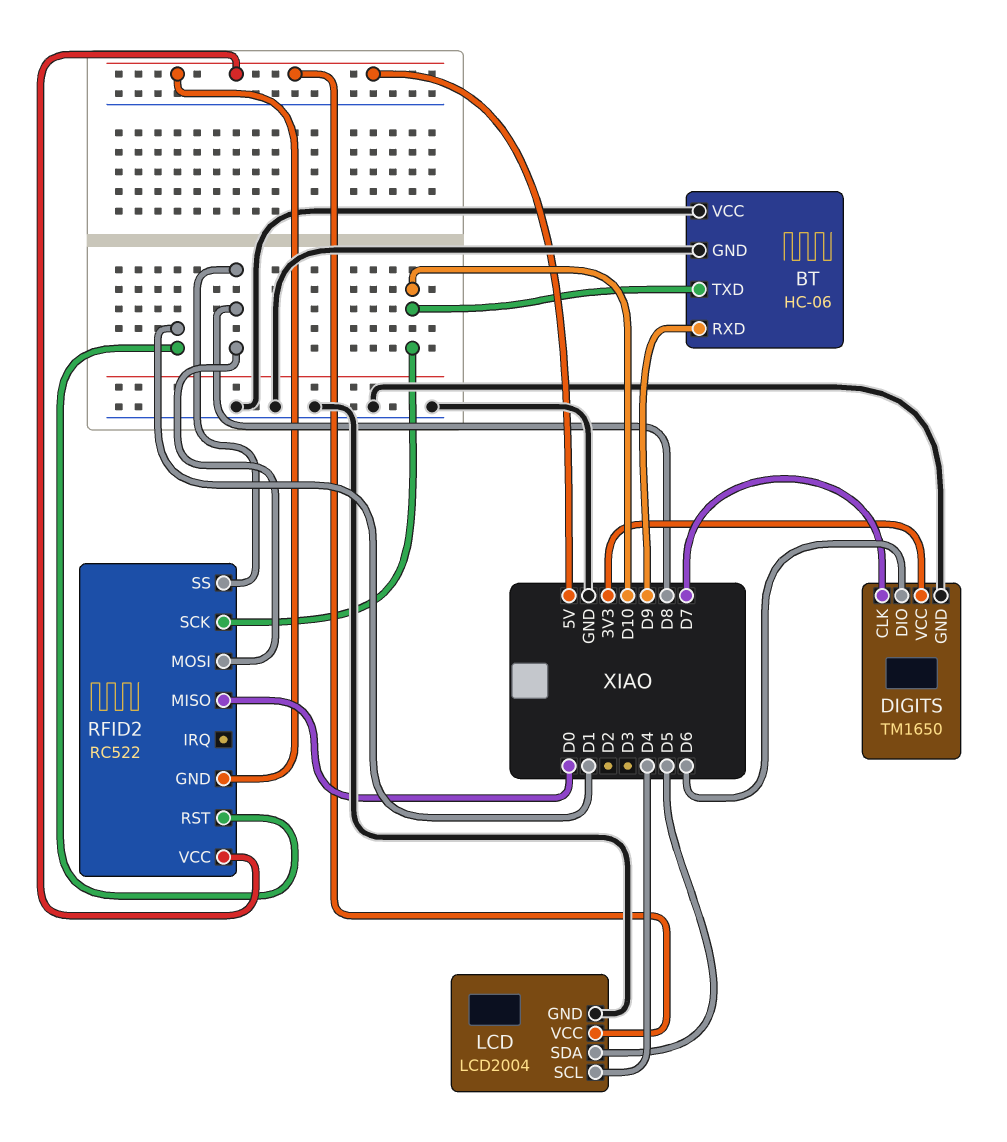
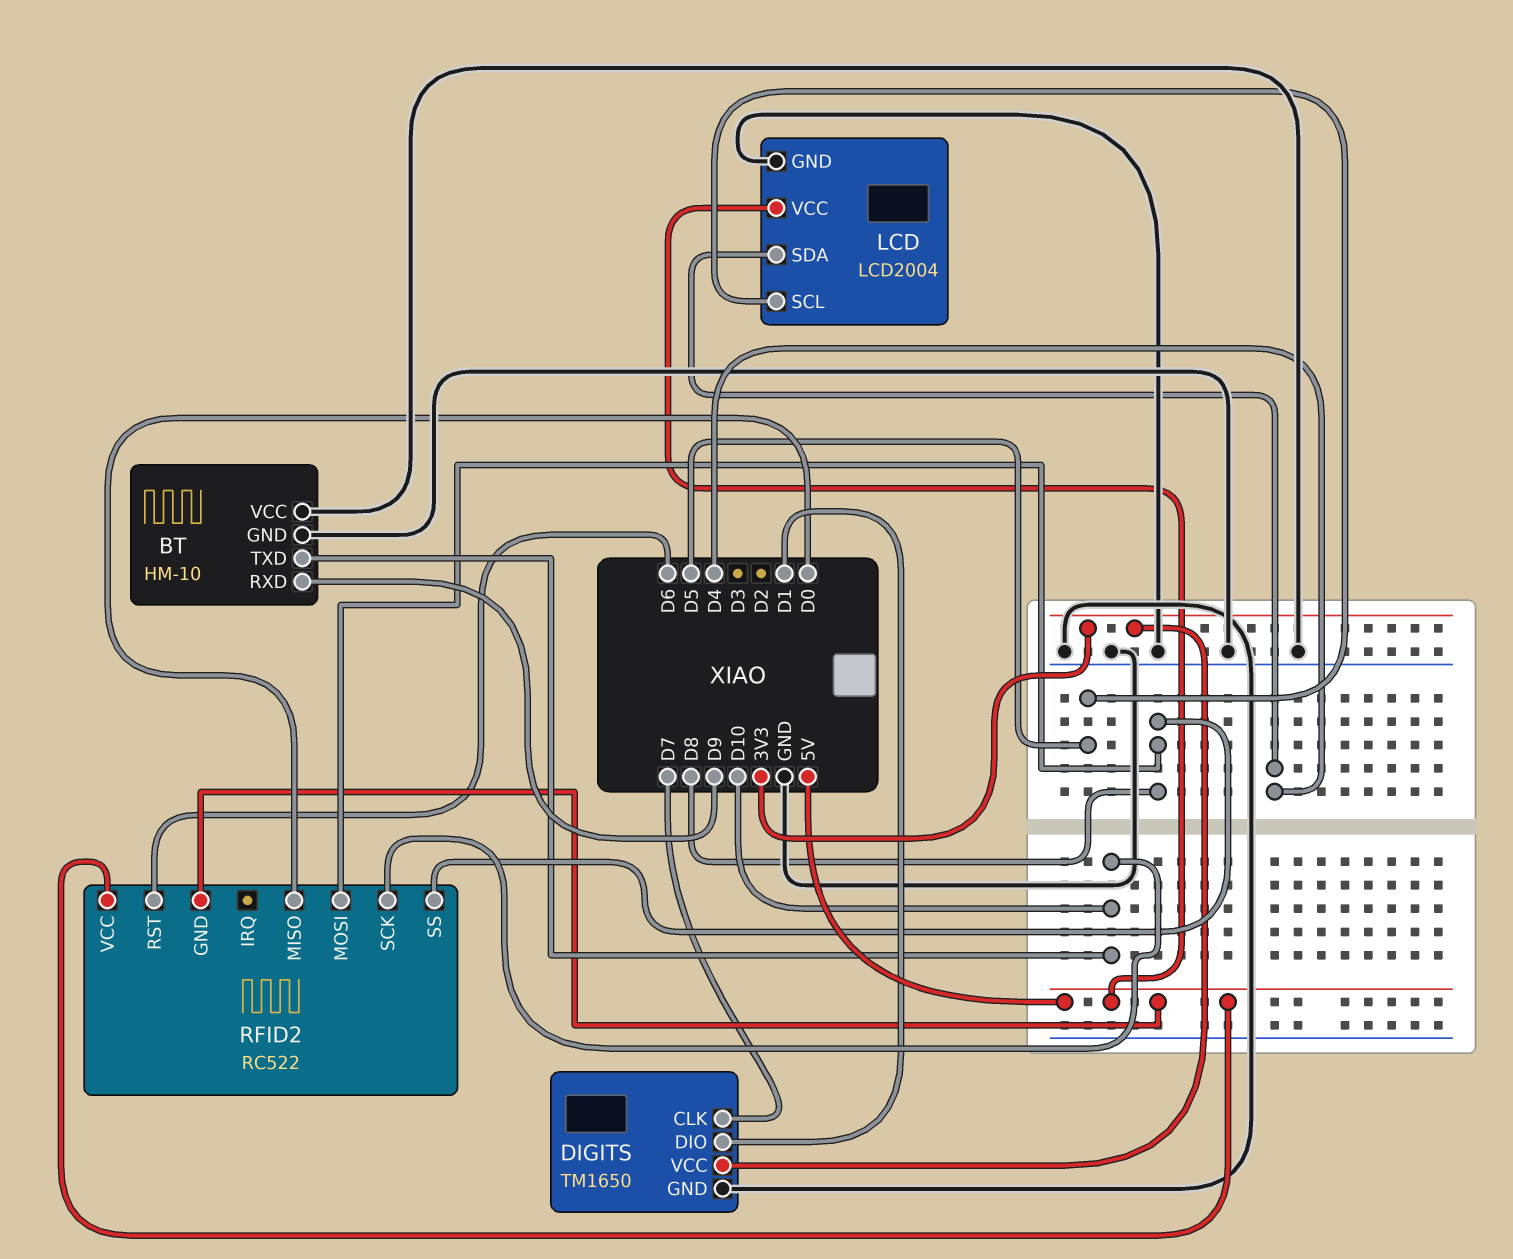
BT: HC-06 -> HM-10
DIGITS pin DIO: D6 -> D1
LCD pin SCL: D4 -> D5
LCD pin SDA: D5 -> D4
RFID2 pin RST: D1 -> D6

